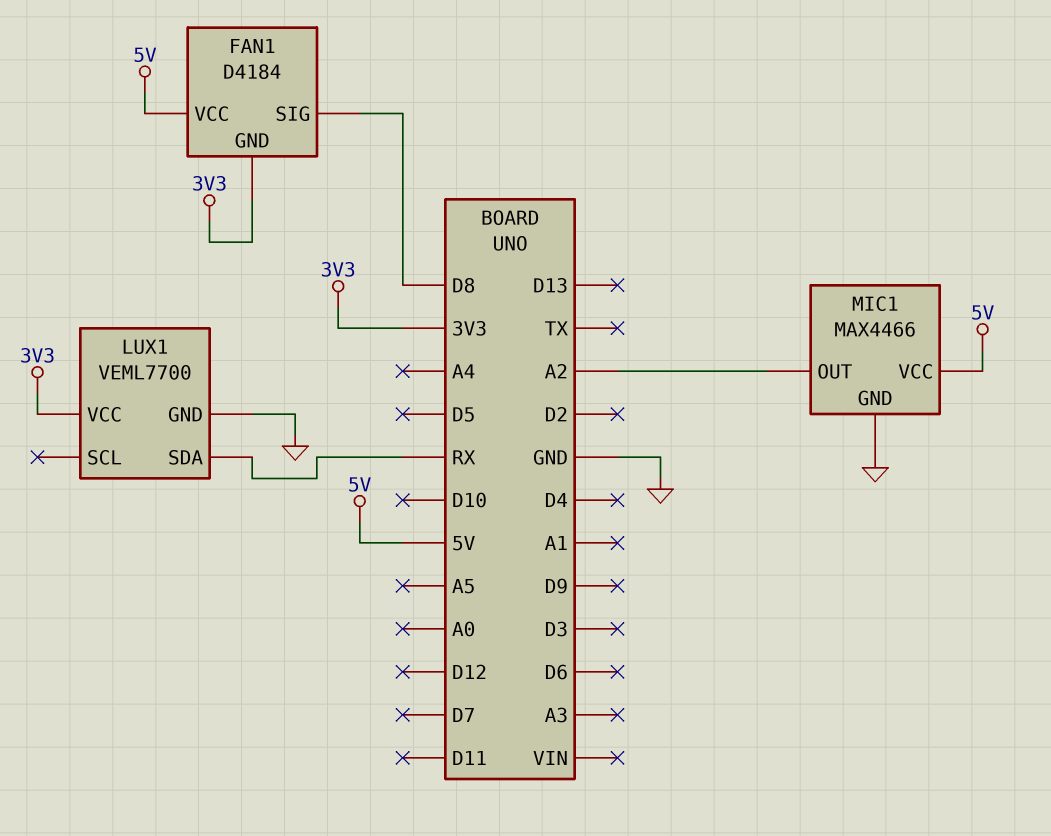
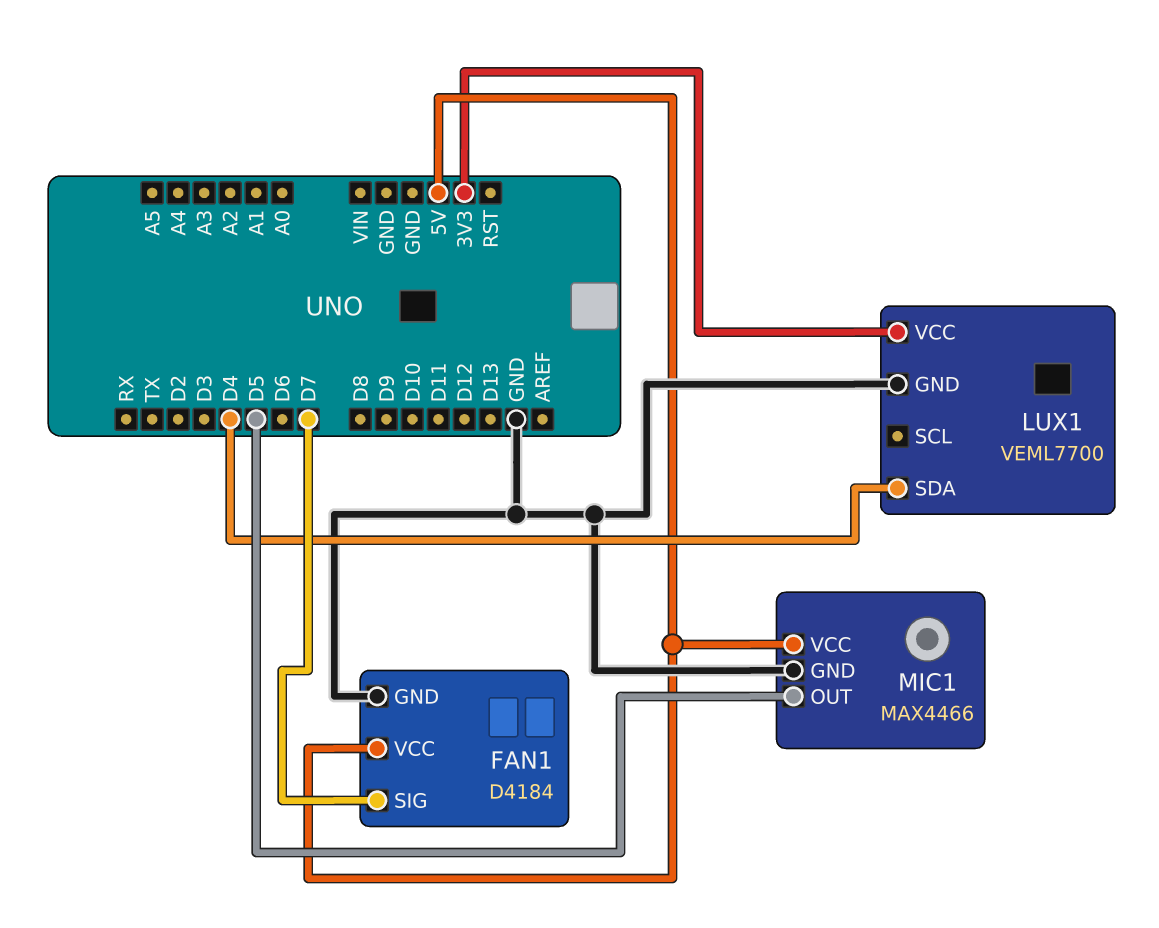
FAN1 pin GND: 3V3 -> GND
FAN1 pin SIG: D8 -> D7
LUX1 pin SDA: RX -> D4
MIC1 pin OUT: A2 -> D5

